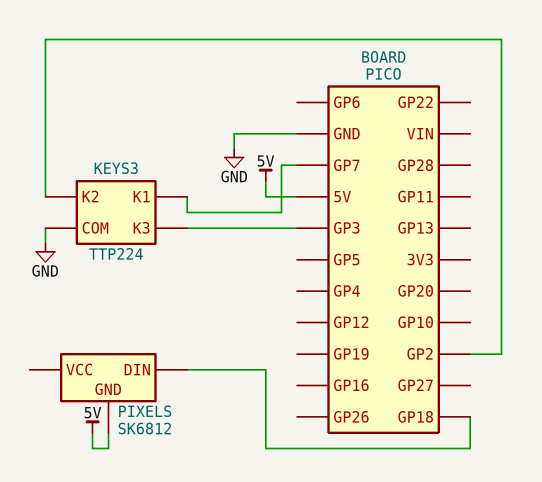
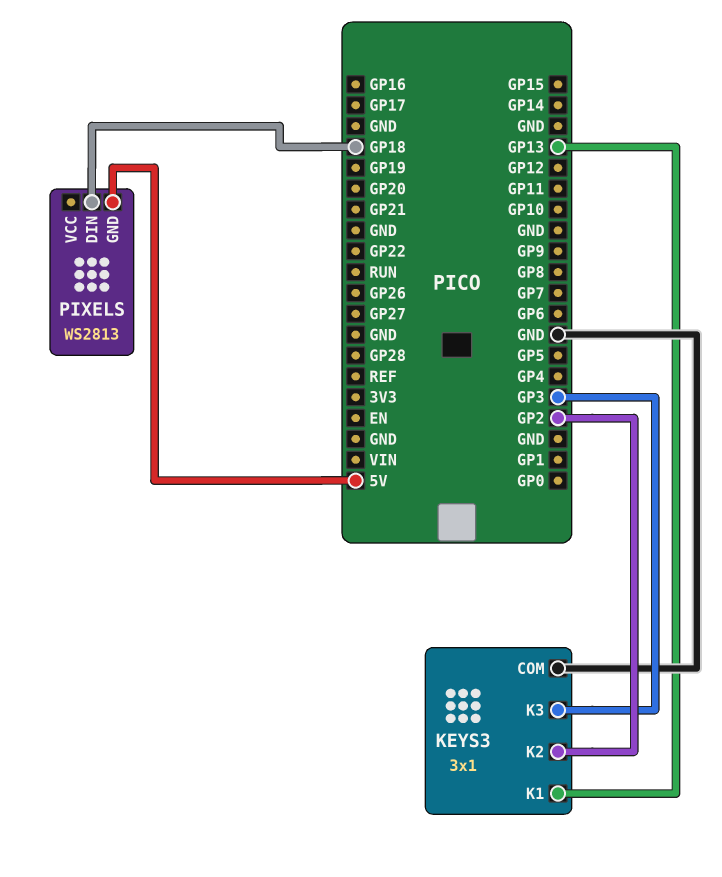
KEYS3: TTP224 -> 3x1
KEYS3 pin K1: GP7 -> GP13
PIXELS: SK6812 -> WS2813

